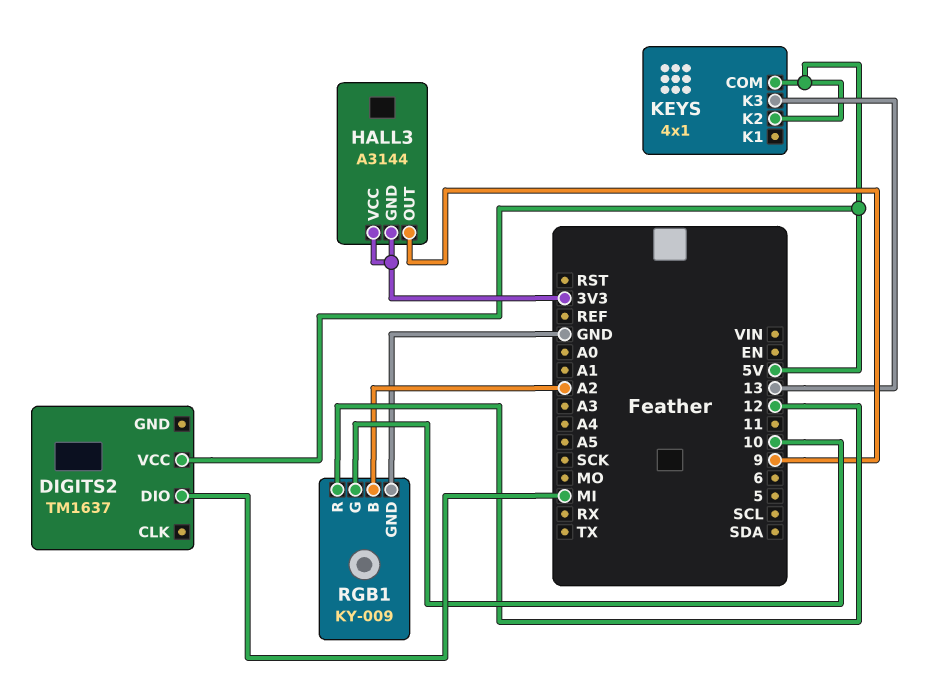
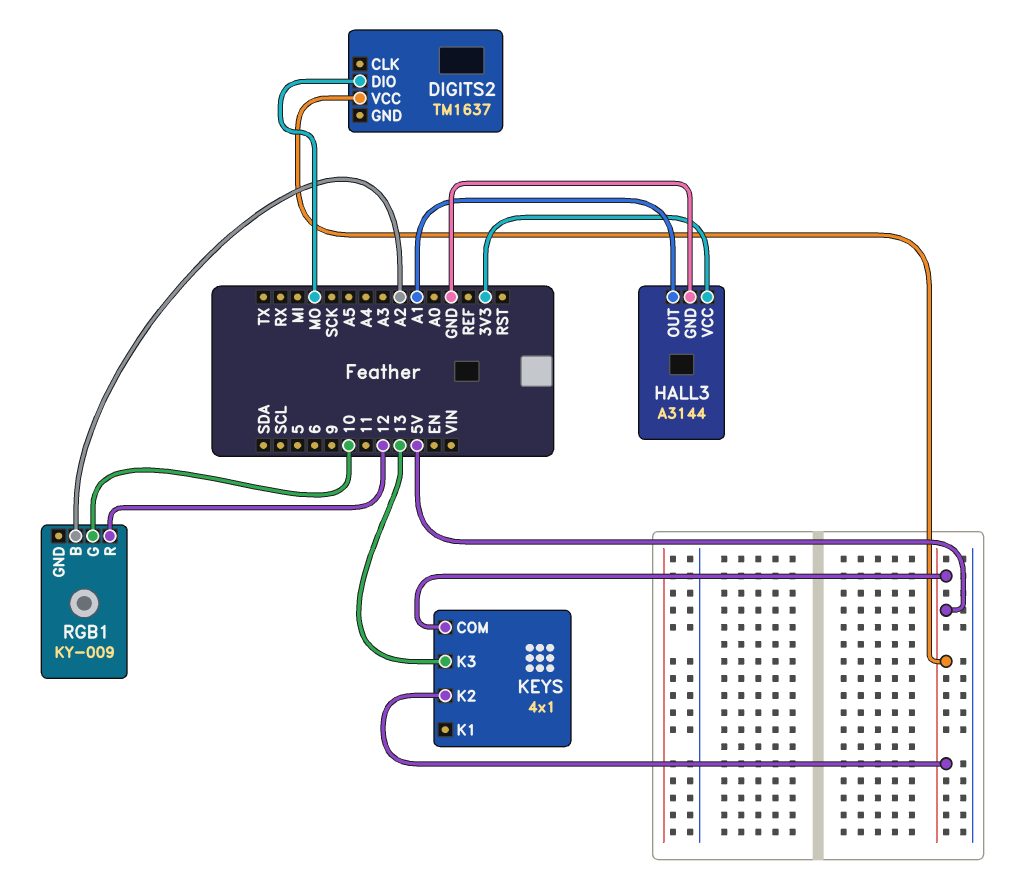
DIGITS2 pin DIO: MI -> MO
HALL3 pin GND: 3V3 -> GND
HALL3 pin OUT: 9 -> A1
RGB1 pin GND: GND -> none

